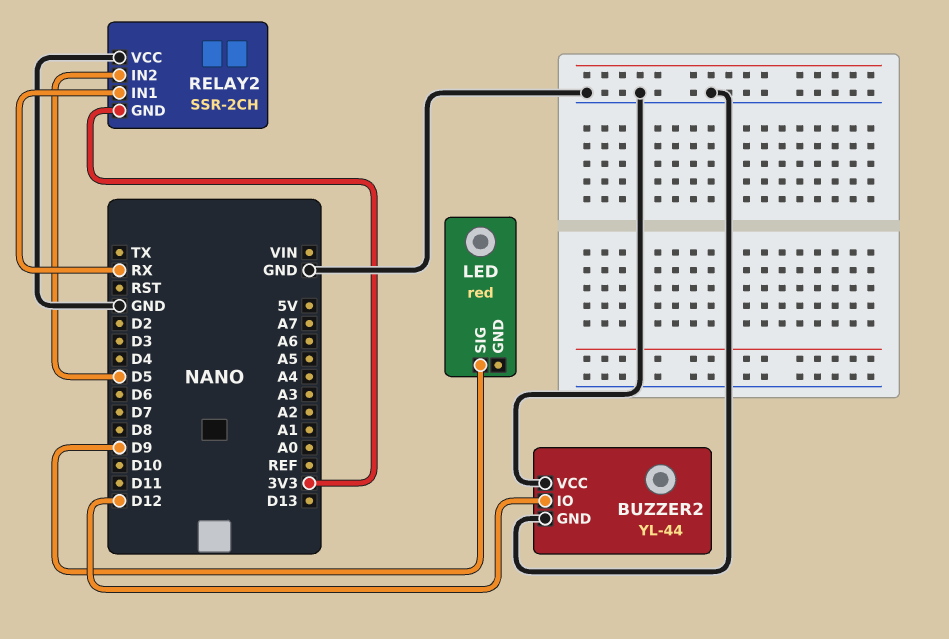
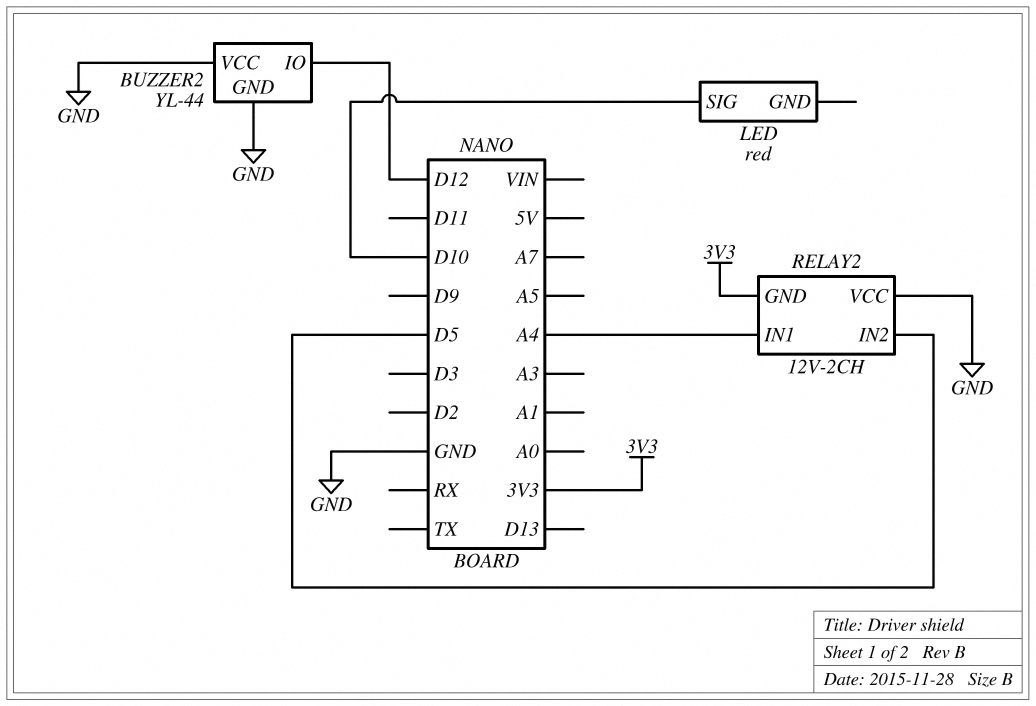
LED pin SIG: D9 -> D10
RELAY2: SSR-2CH -> 12V-2CH
RELAY2 pin IN1: RX -> A4

